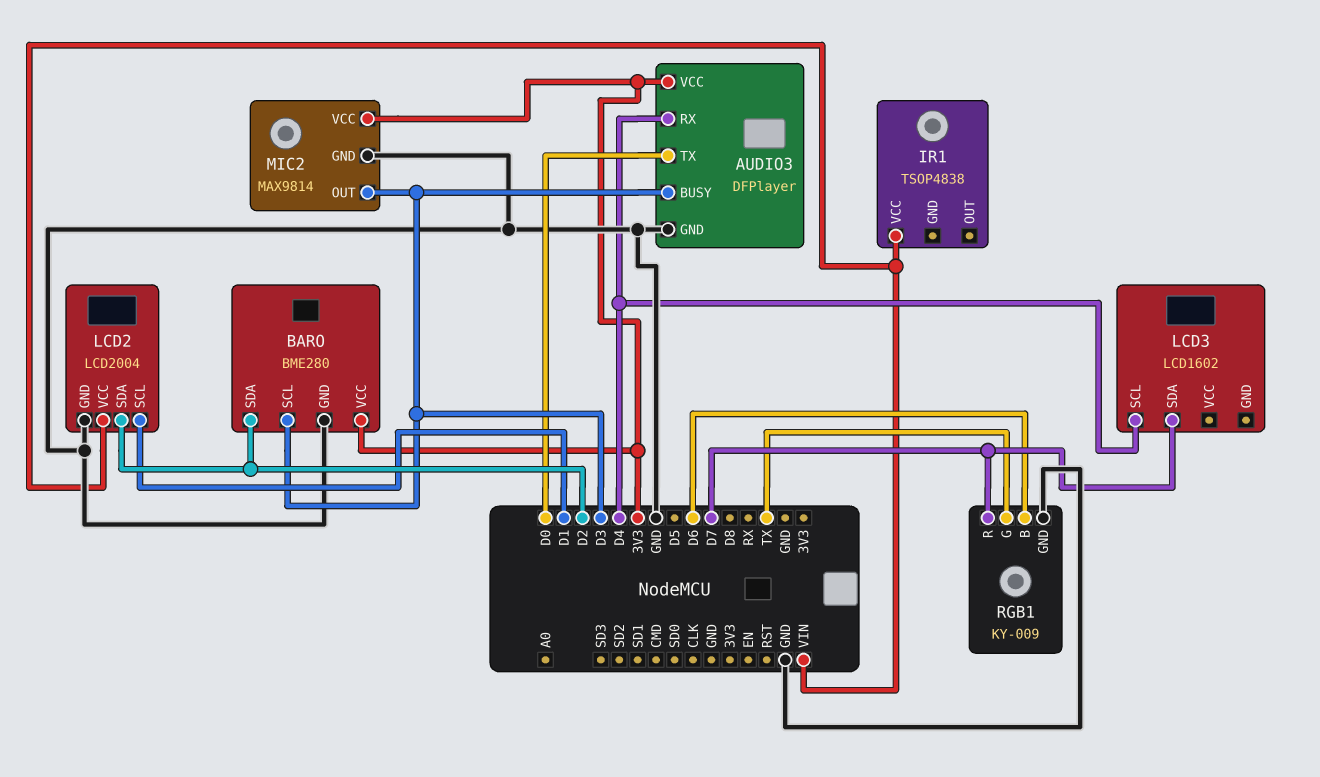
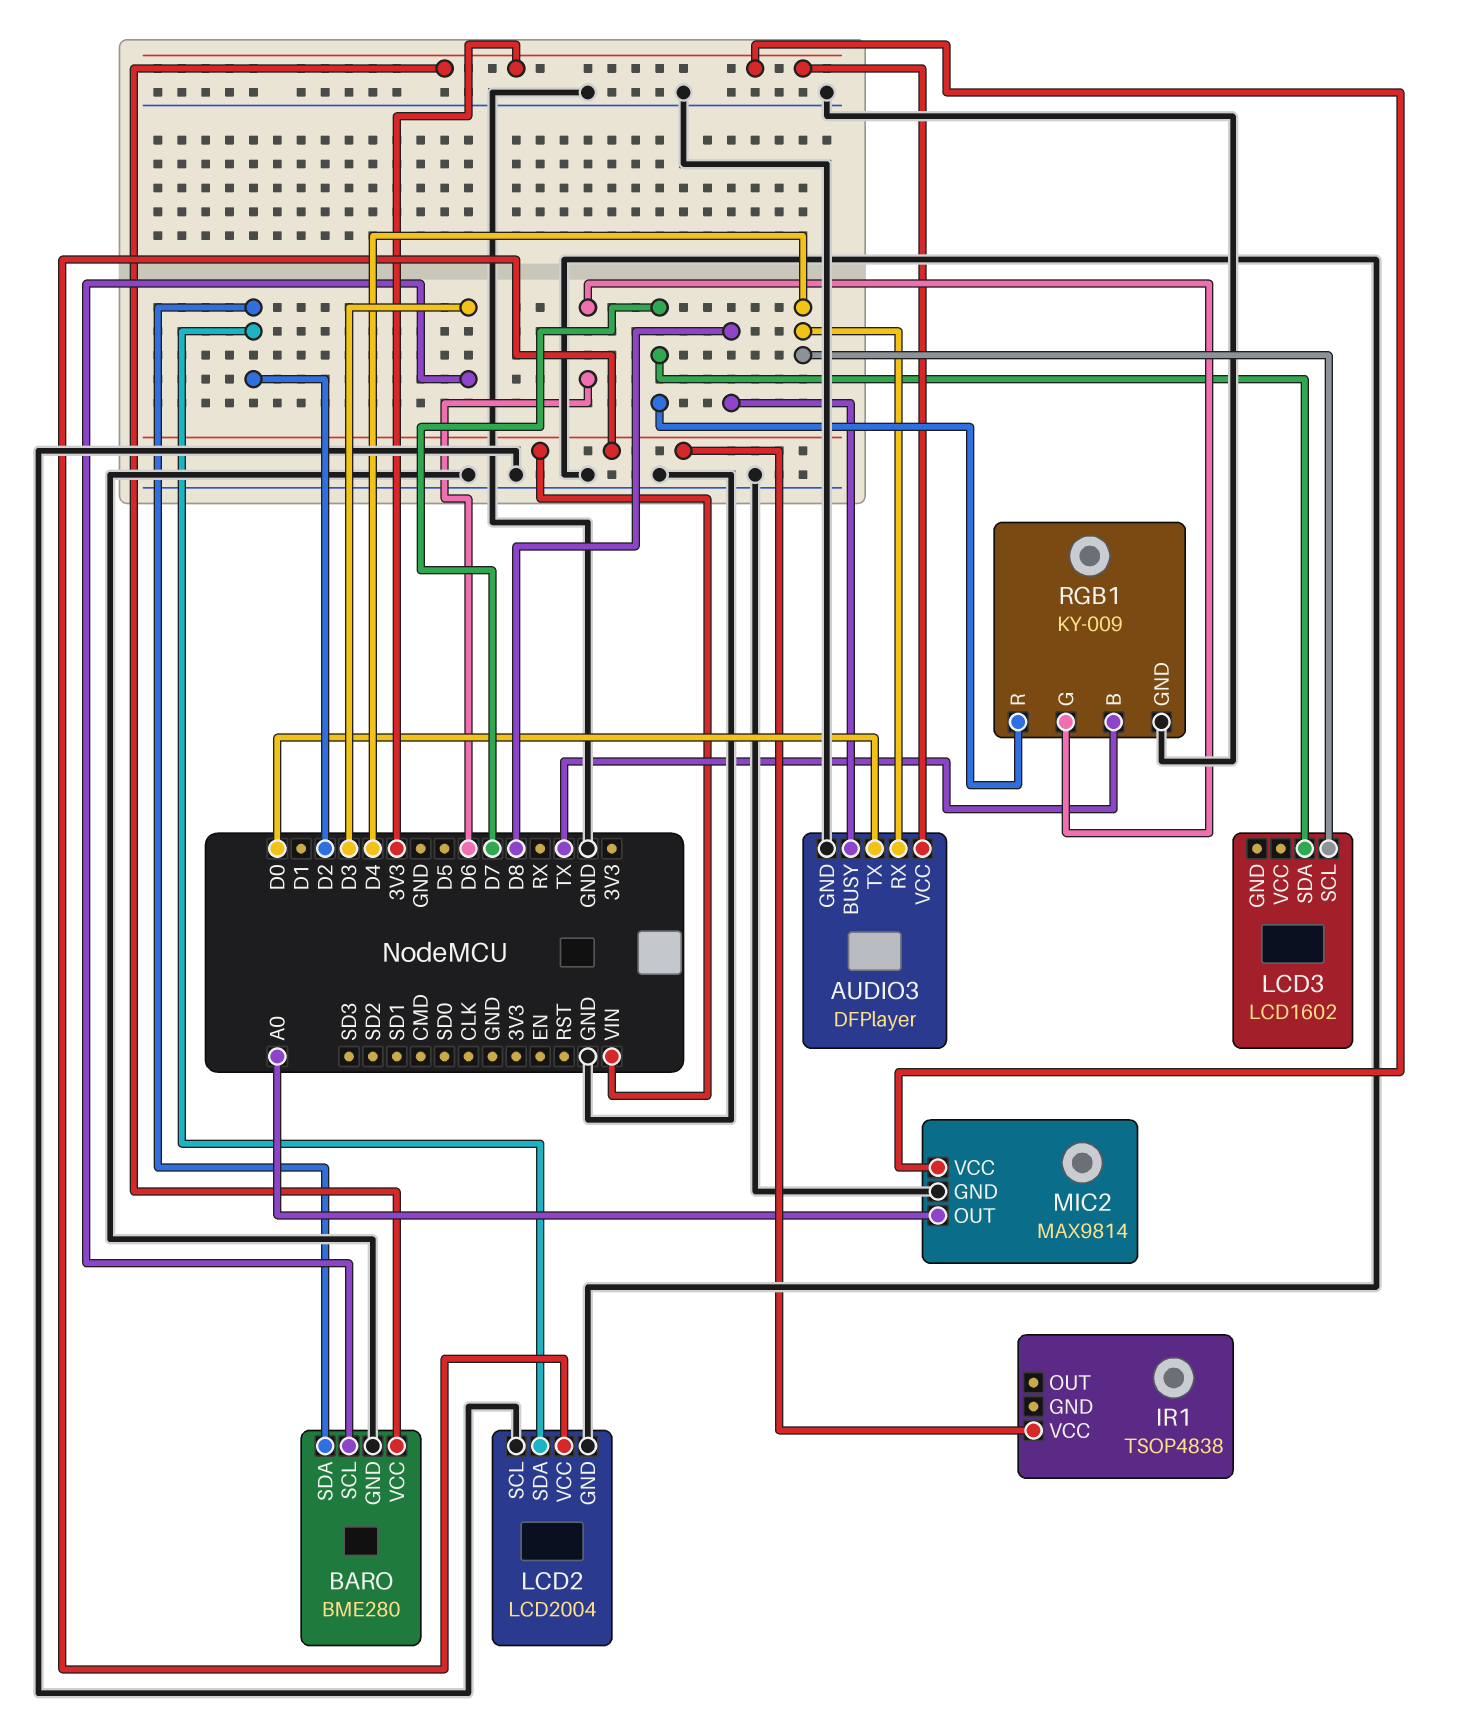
AUDIO3 pin BUSY: D3 -> D8
LCD2 pin SCL: D1 -> GND
MIC2 pin OUT: D3 -> A0
RGB1 pin B: D6 -> TX
RGB1 pin G: TX -> D6

